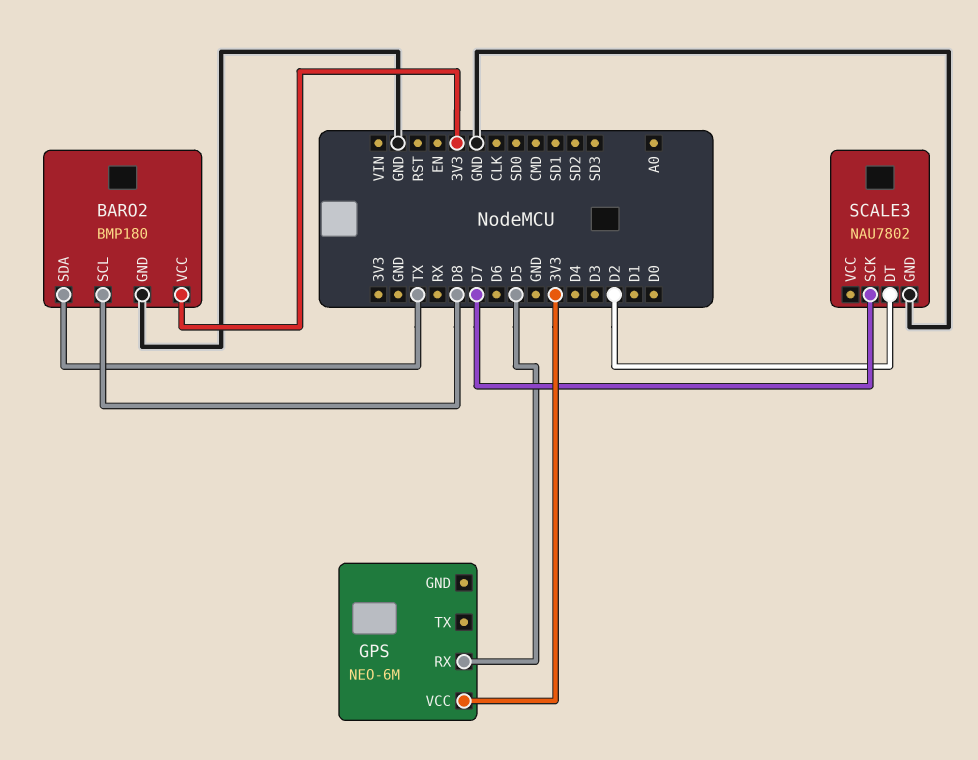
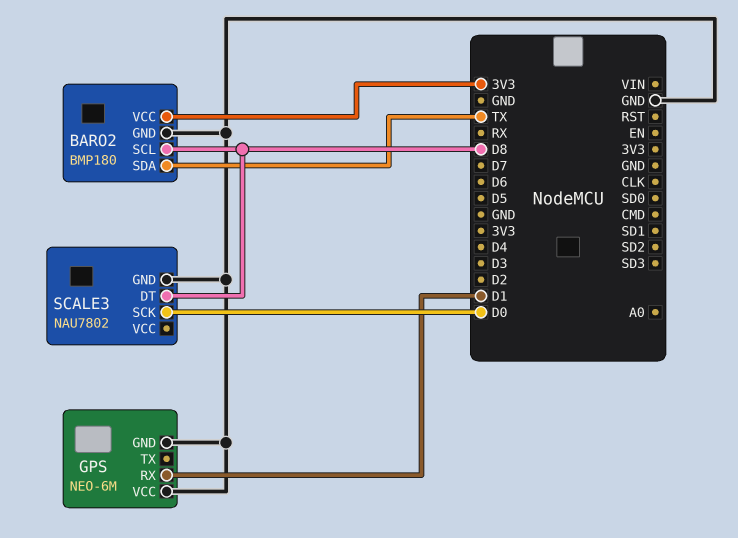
GPS pin GND: none -> GND
GPS pin RX: D5 -> D1
GPS pin VCC: 3V3 -> GND
SCALE3 pin DT: D2 -> D8
SCALE3 pin SCK: D7 -> D0

